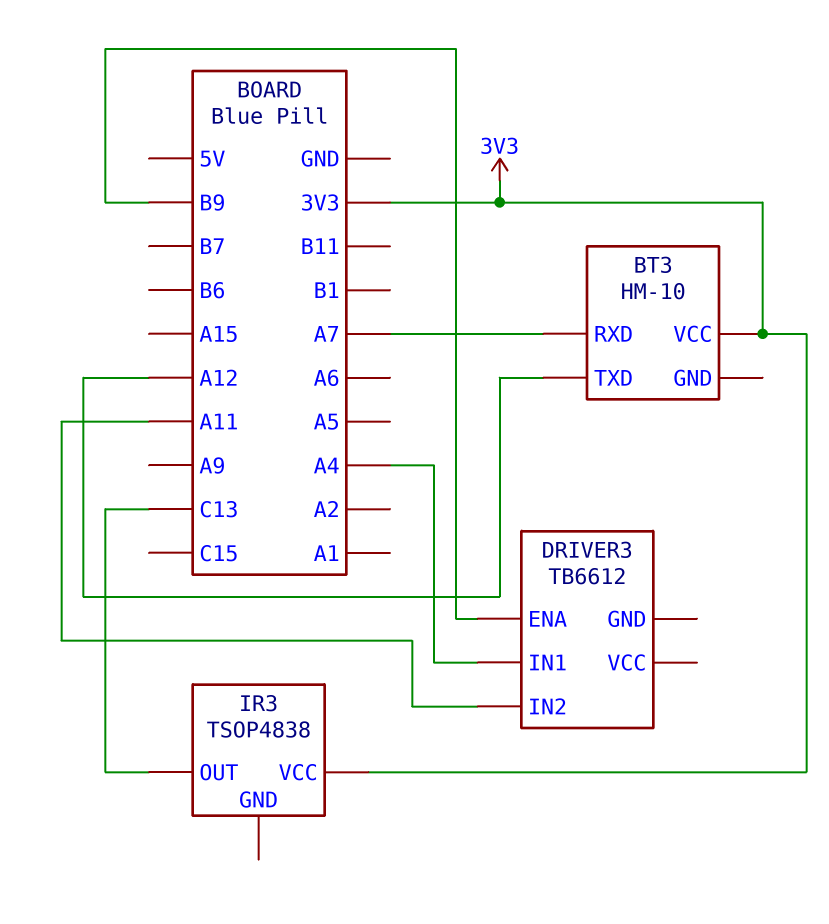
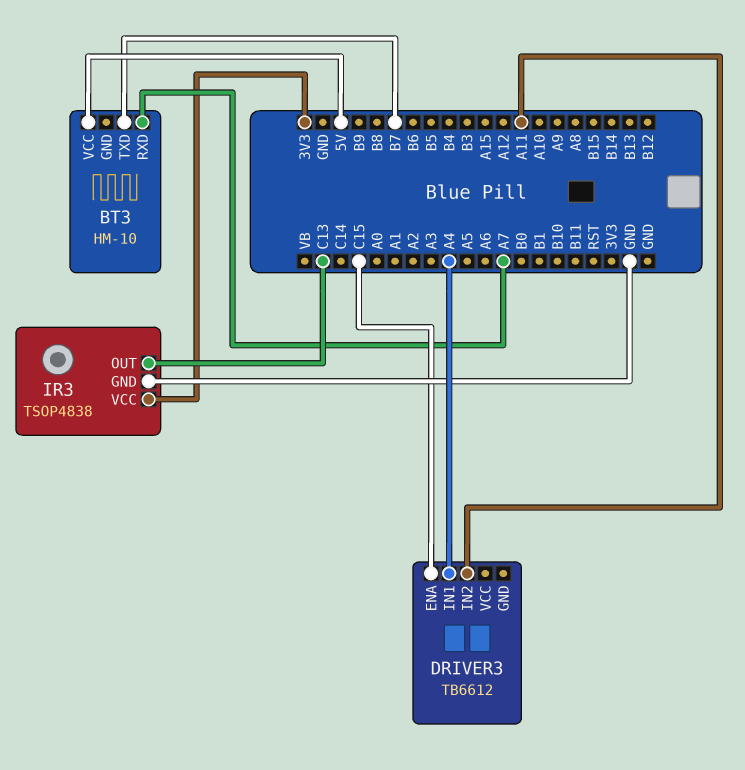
BT3 pin TXD: A12 -> B7
BT3 pin VCC: 3V3 -> 5V
DRIVER3 pin ENA: B9 -> C15
IR3 pin GND: none -> GND

